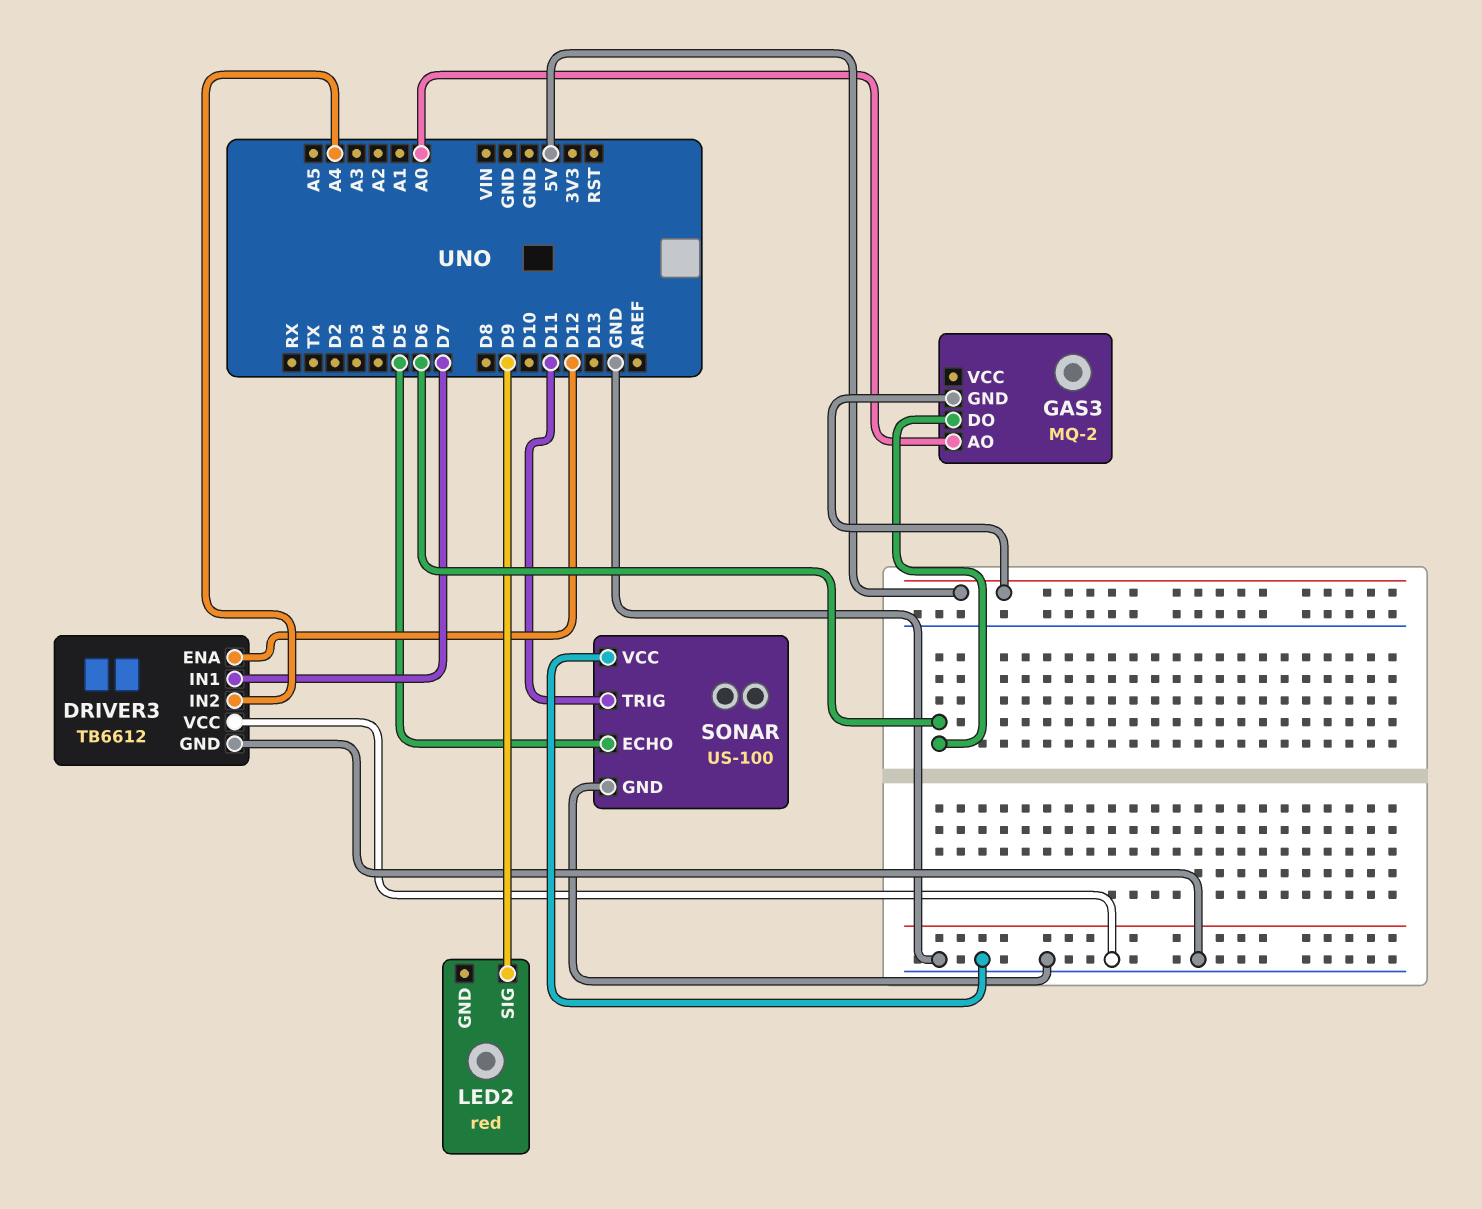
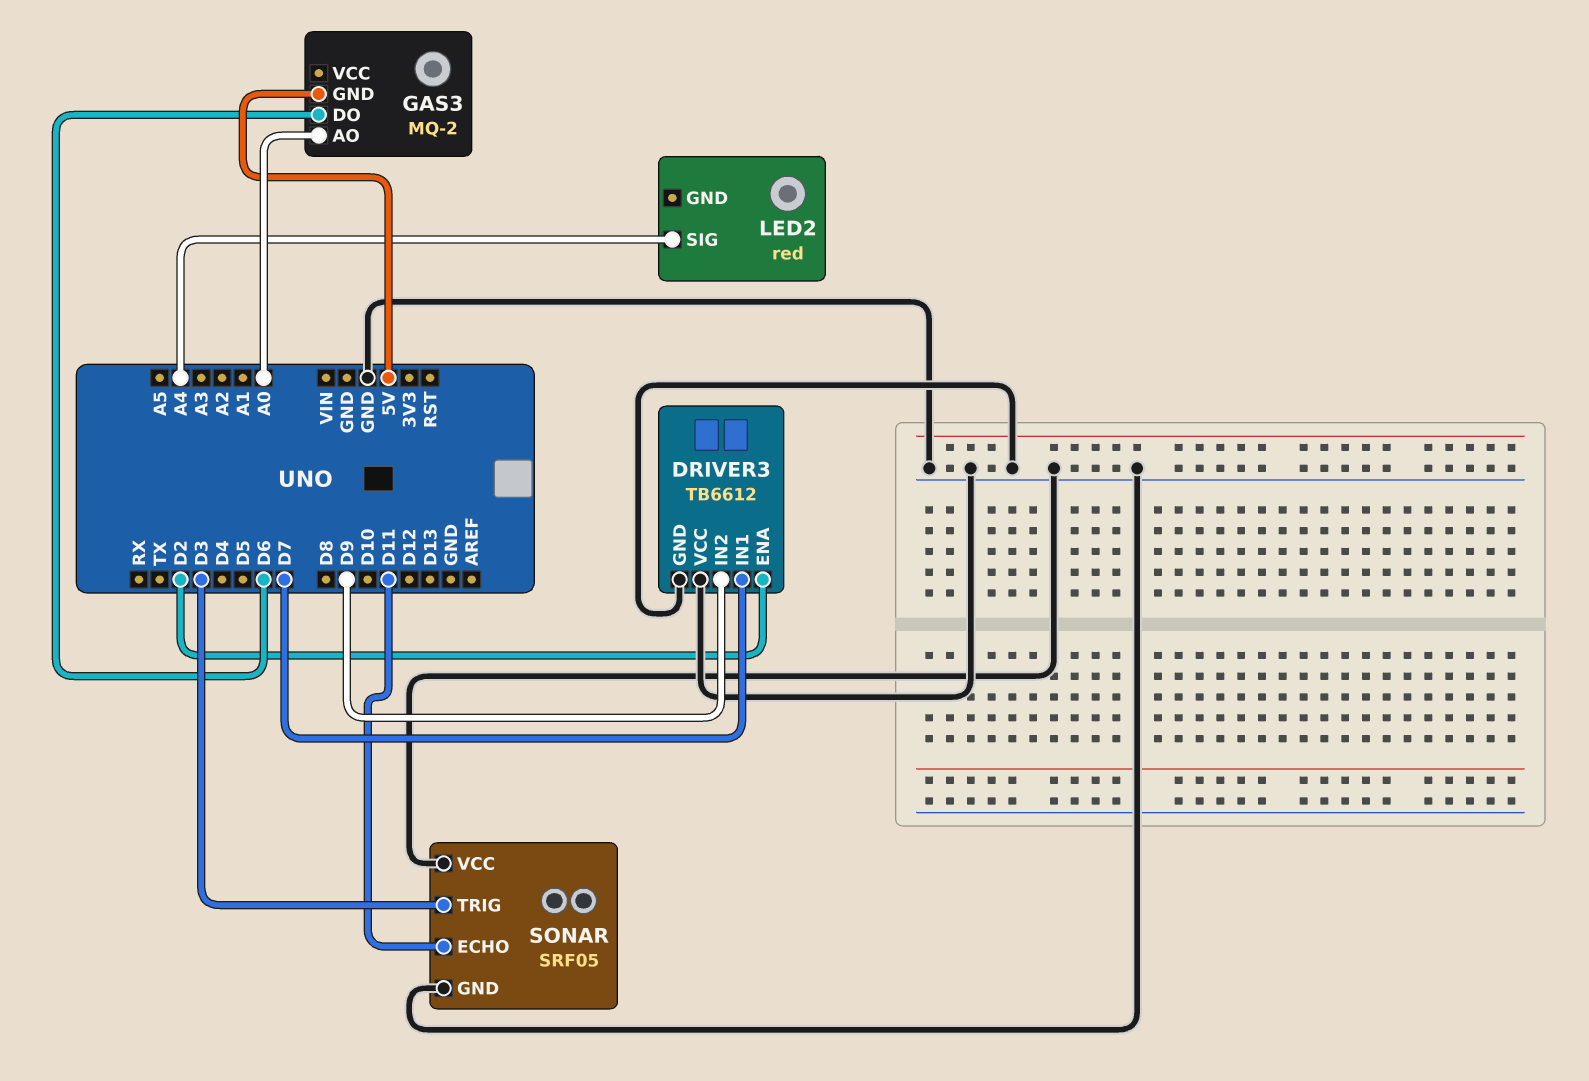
DRIVER3 pin ENA: D12 -> D2
DRIVER3 pin IN2: A4 -> D9
LED2 pin SIG: D9 -> A4
SONAR: US-100 -> SRF05
SONAR pin ECHO: D5 -> D11
SONAR pin TRIG: D11 -> D3

